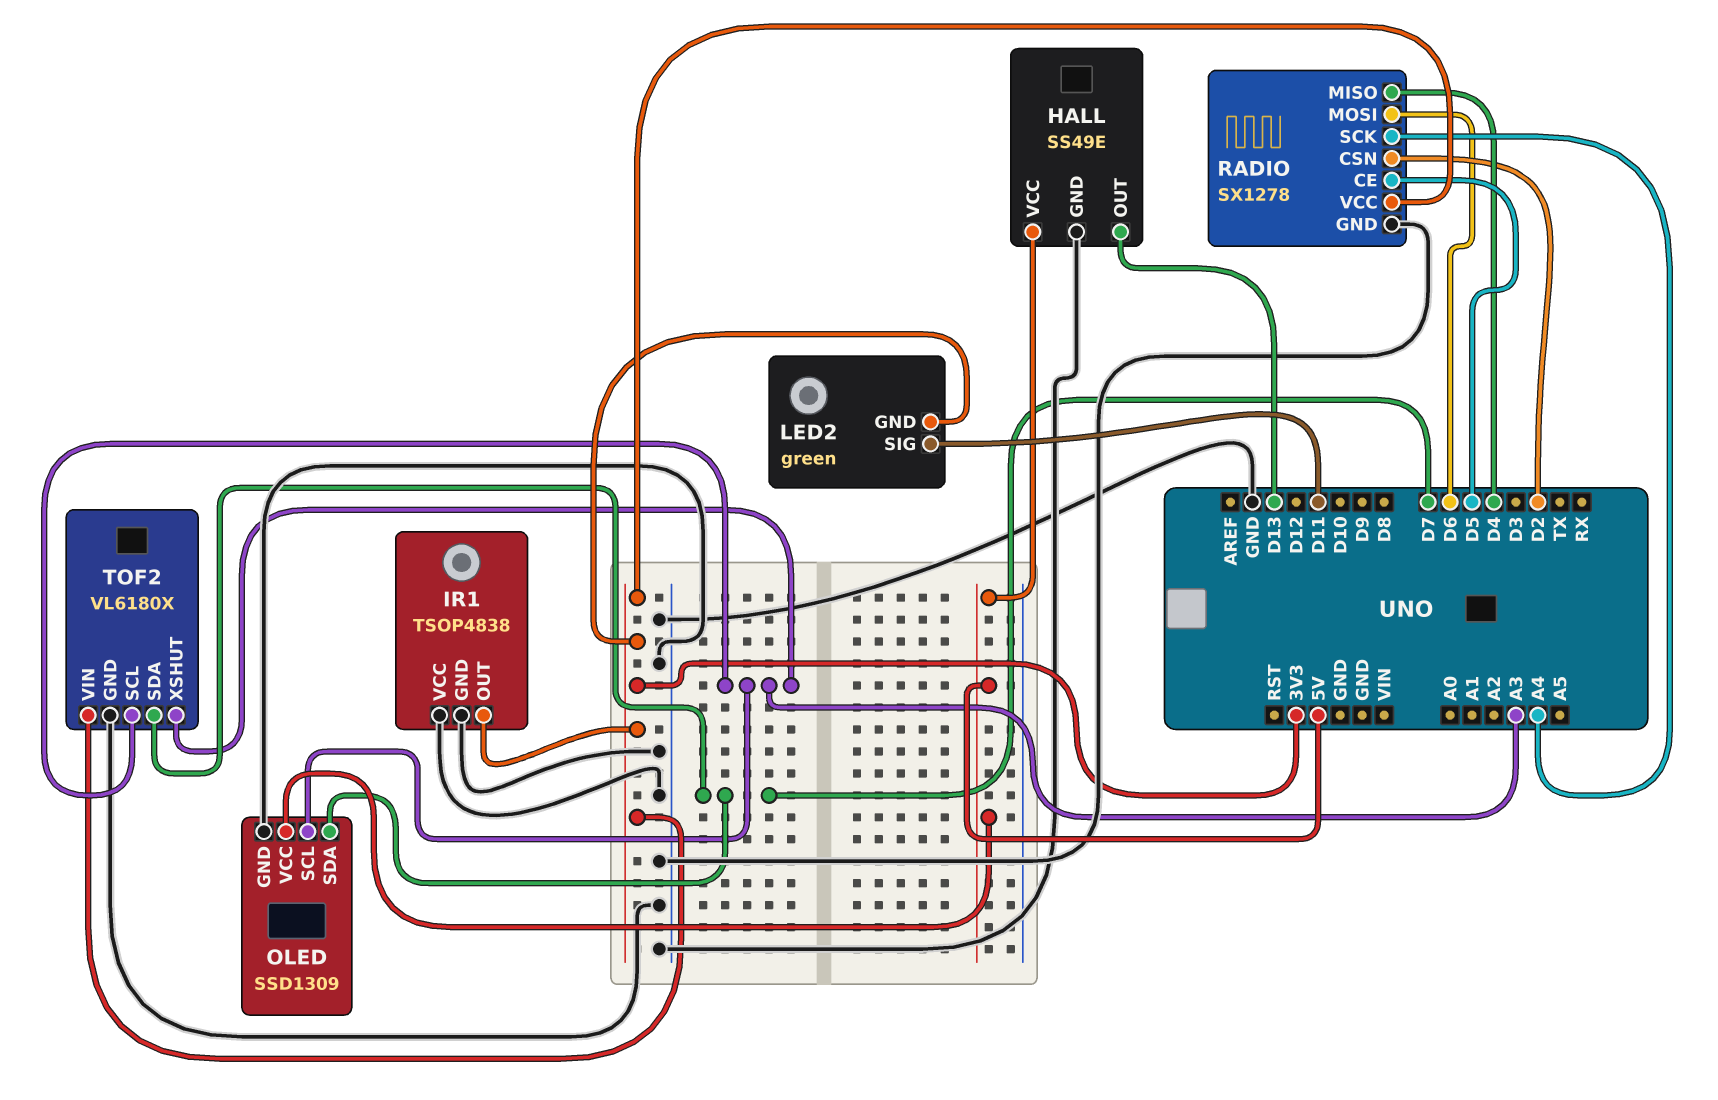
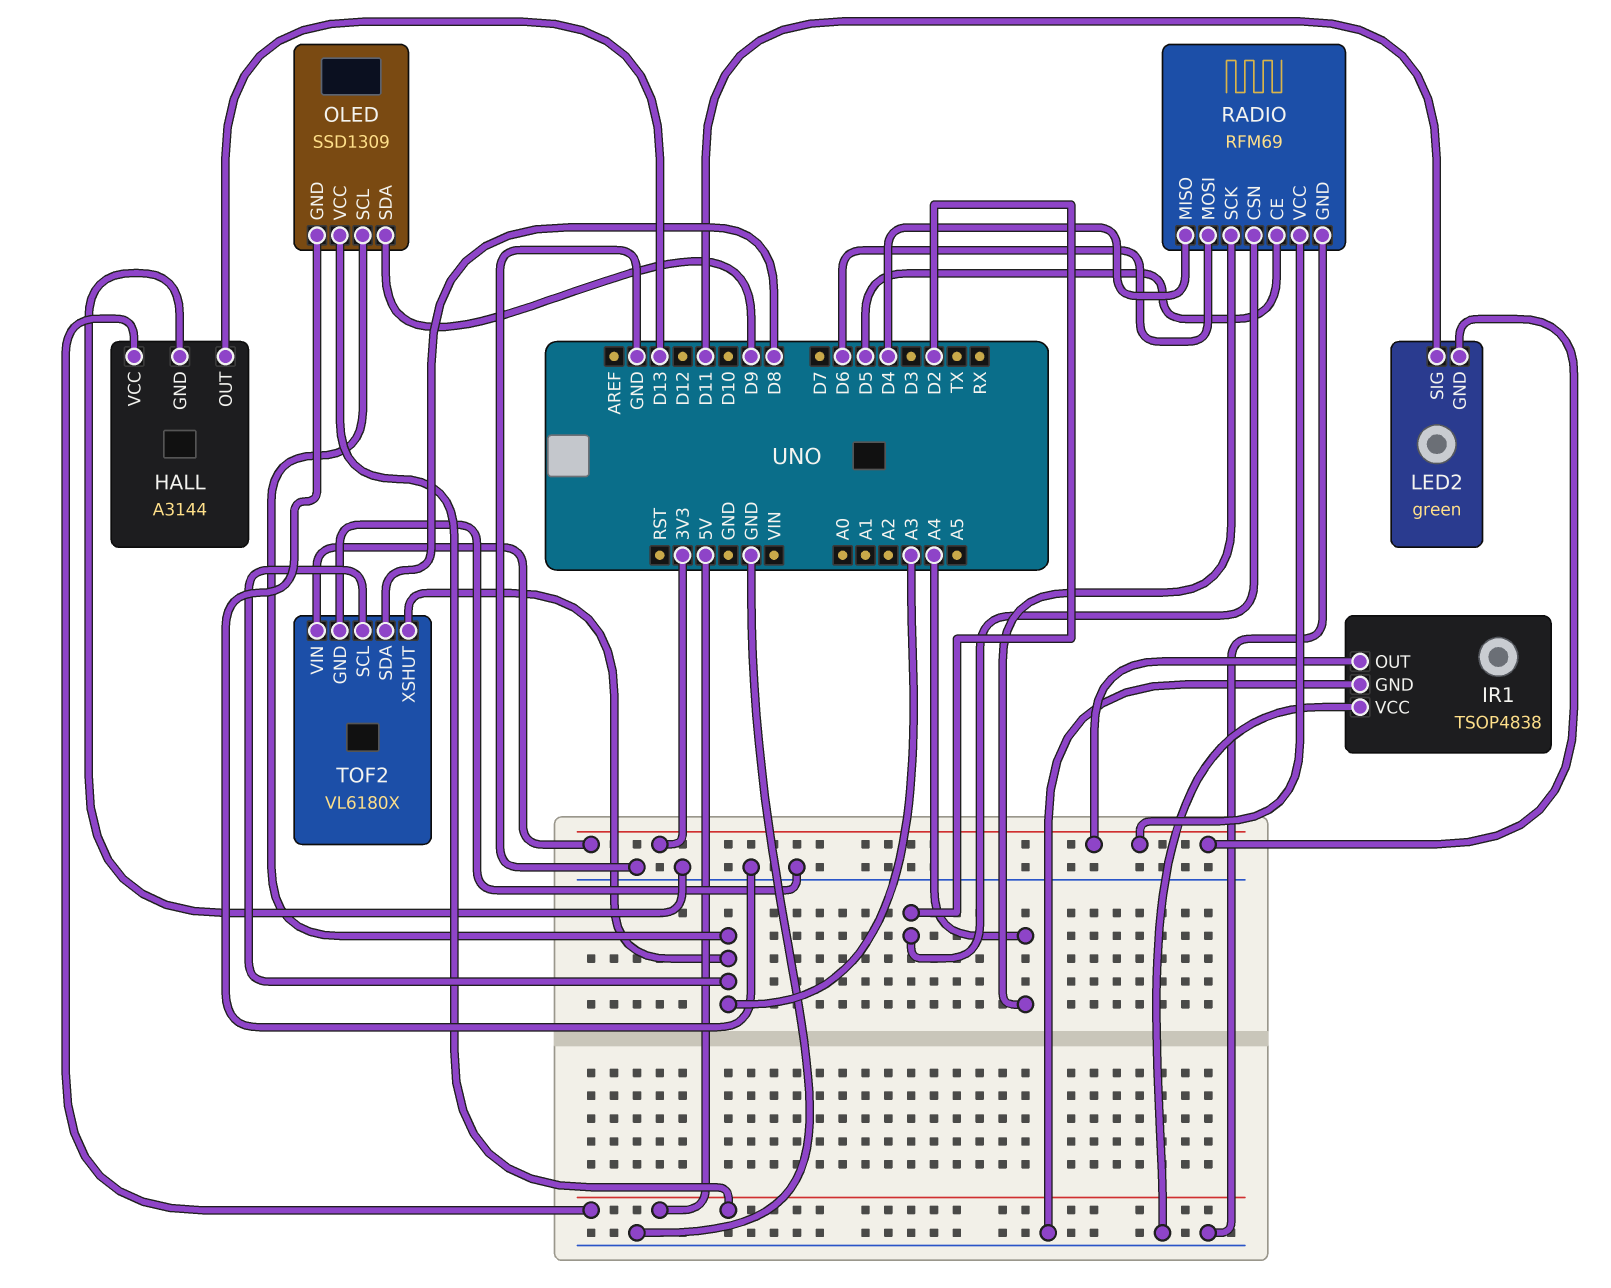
HALL: SS49E -> A3144
OLED pin SDA: D7 -> D9
RADIO: SX1278 -> RFM69
TOF2 pin SDA: D7 -> D8

